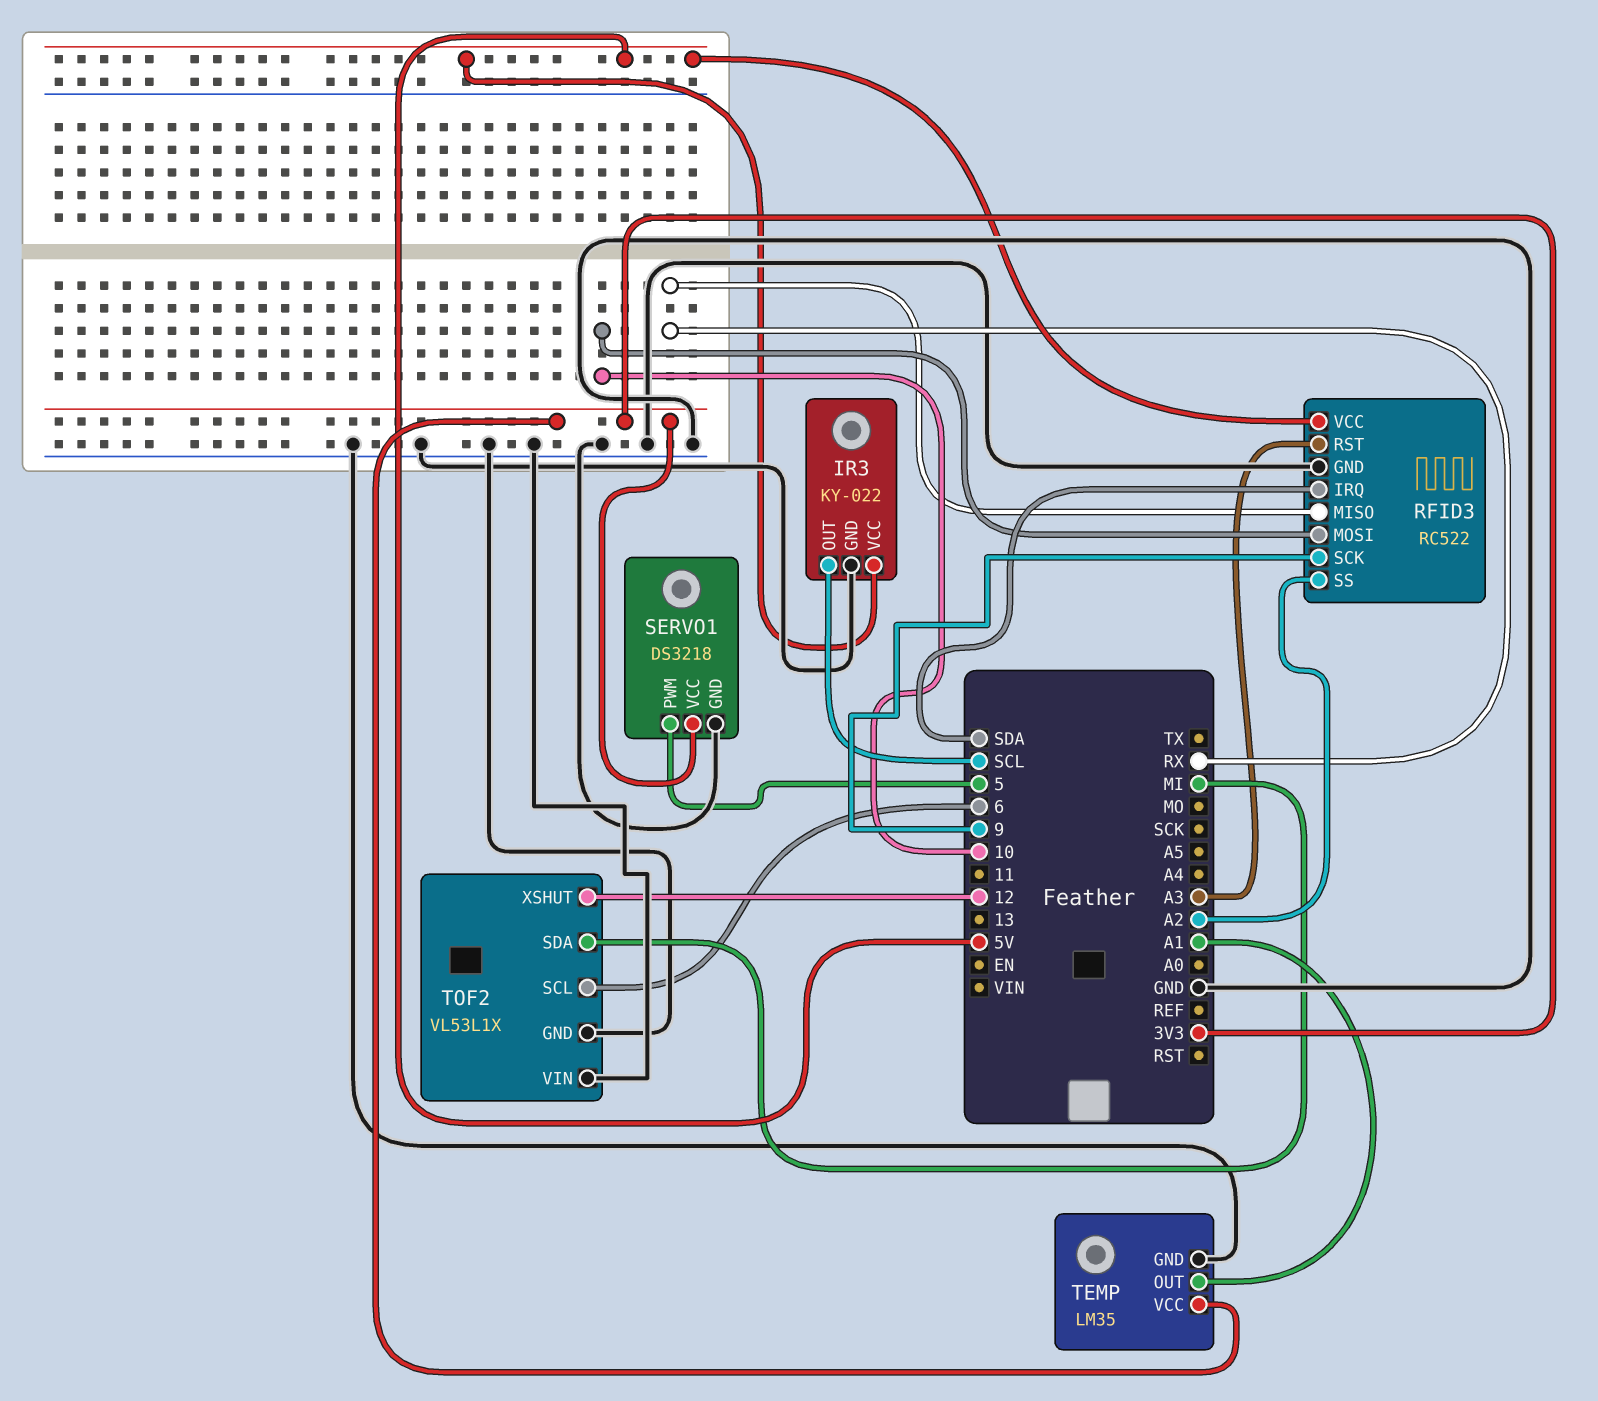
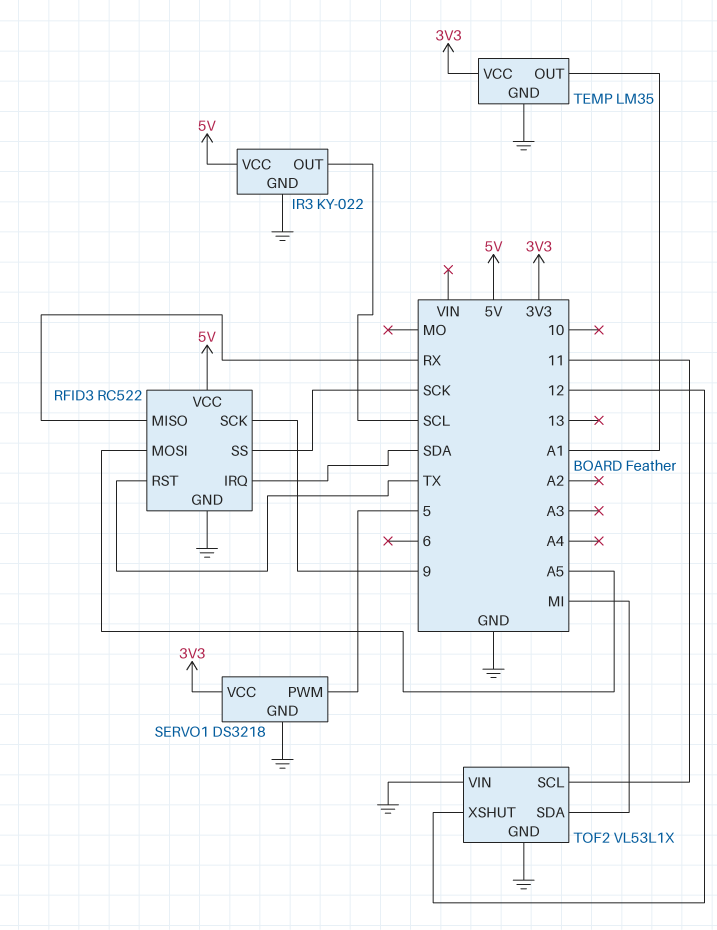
RFID3 pin MOSI: 10 -> A5
RFID3 pin RST: A3 -> TX
RFID3 pin SS: A2 -> SCK
TOF2 pin SCL: 6 -> 11

